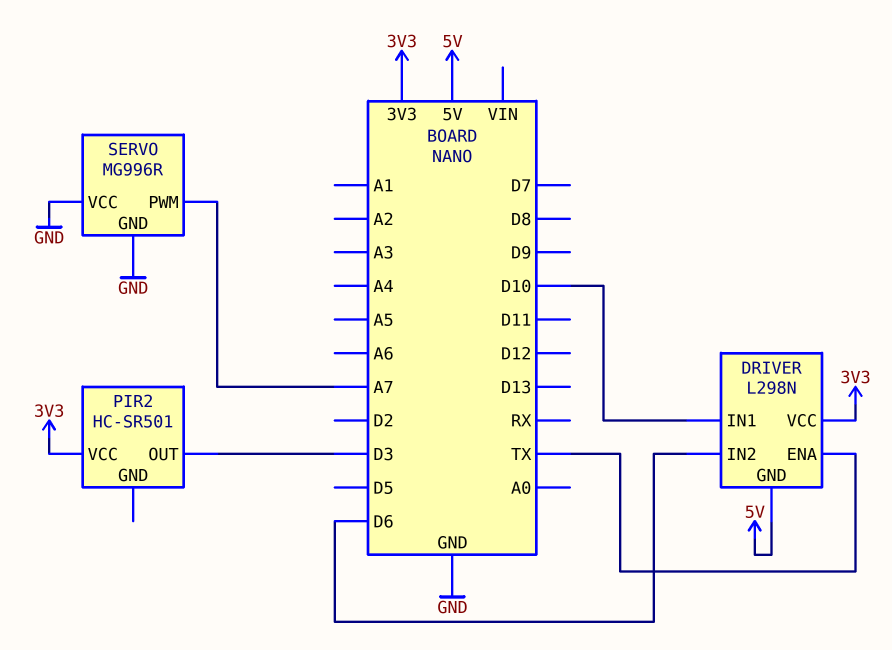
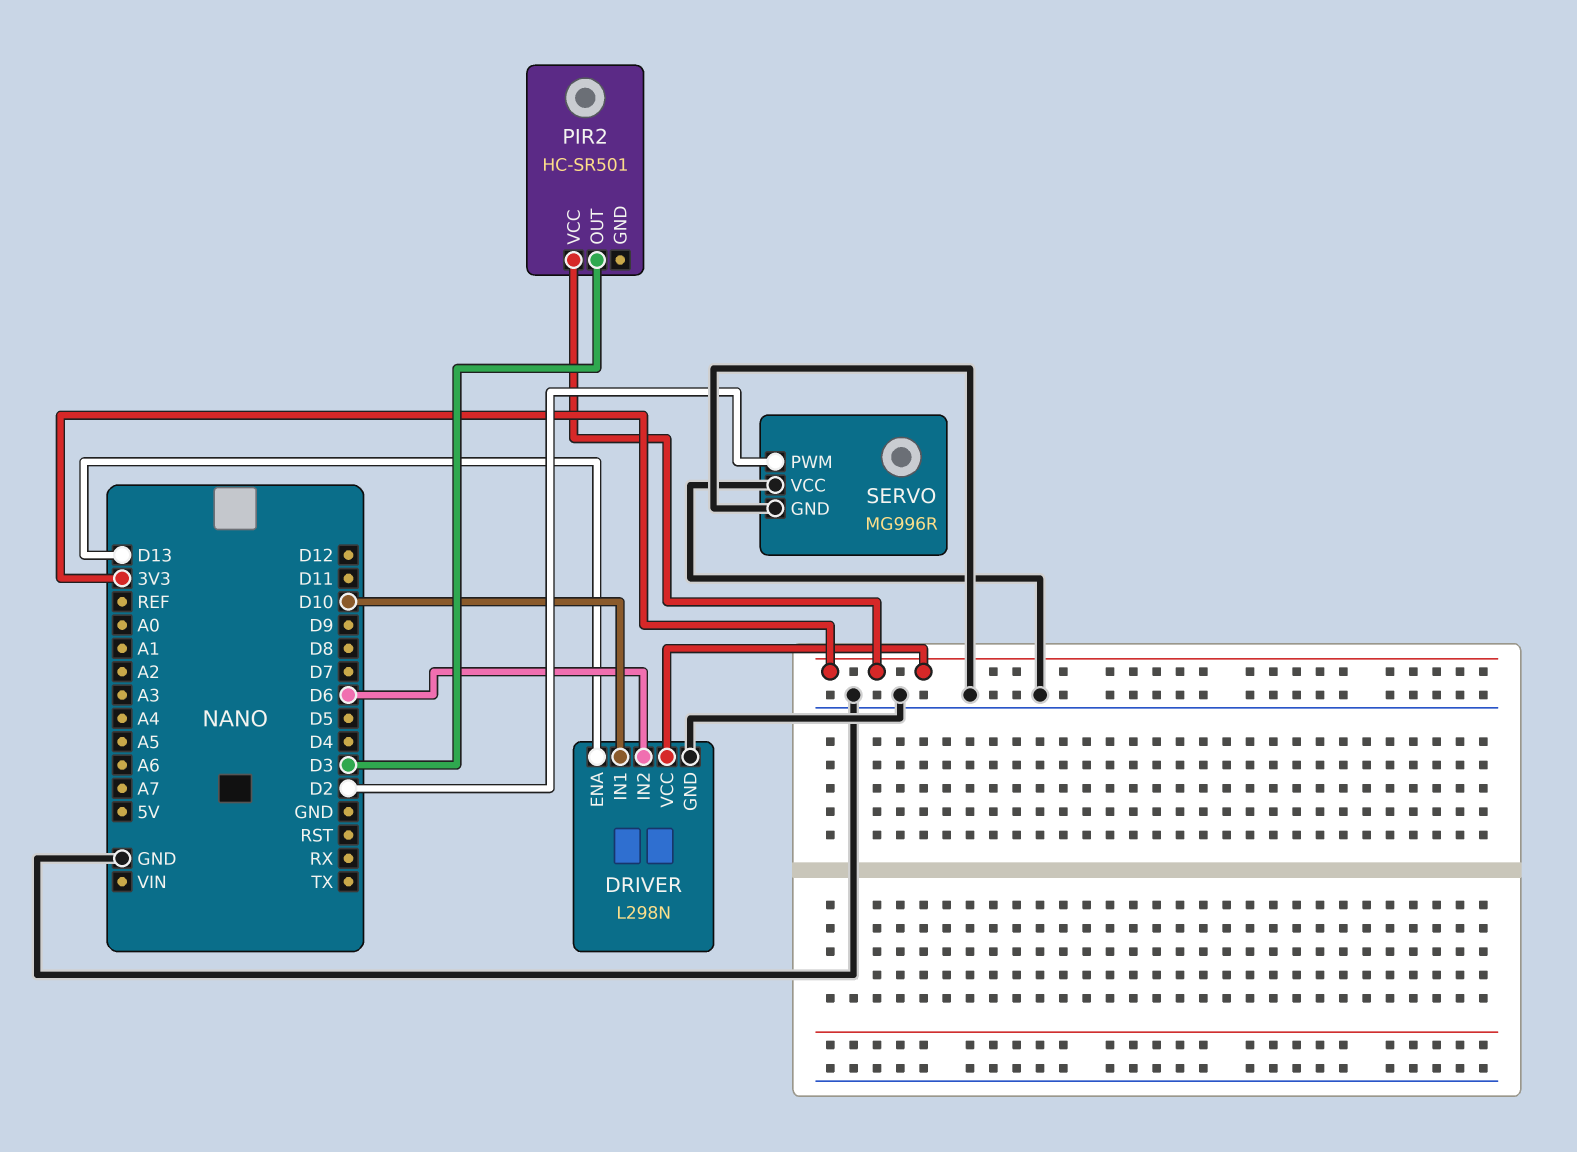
DRIVER pin ENA: TX -> D13
DRIVER pin GND: 5V -> GND
SERVO pin PWM: A7 -> D2

